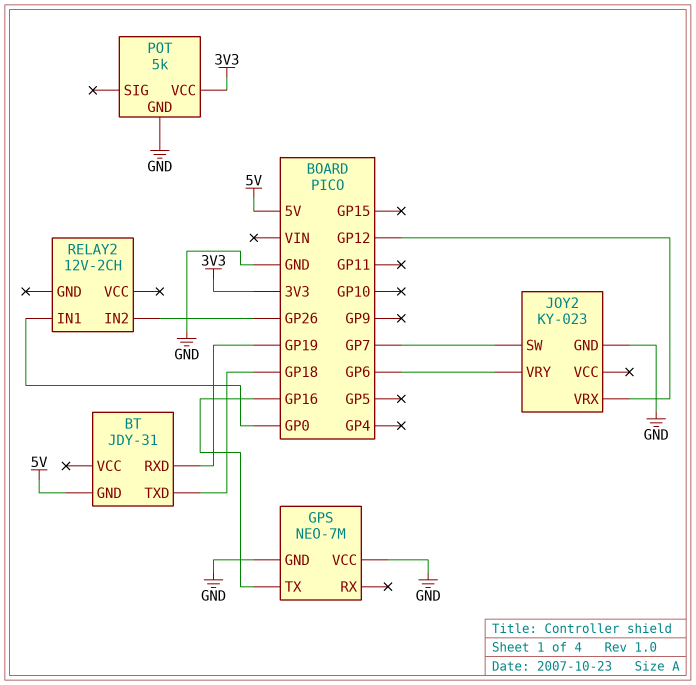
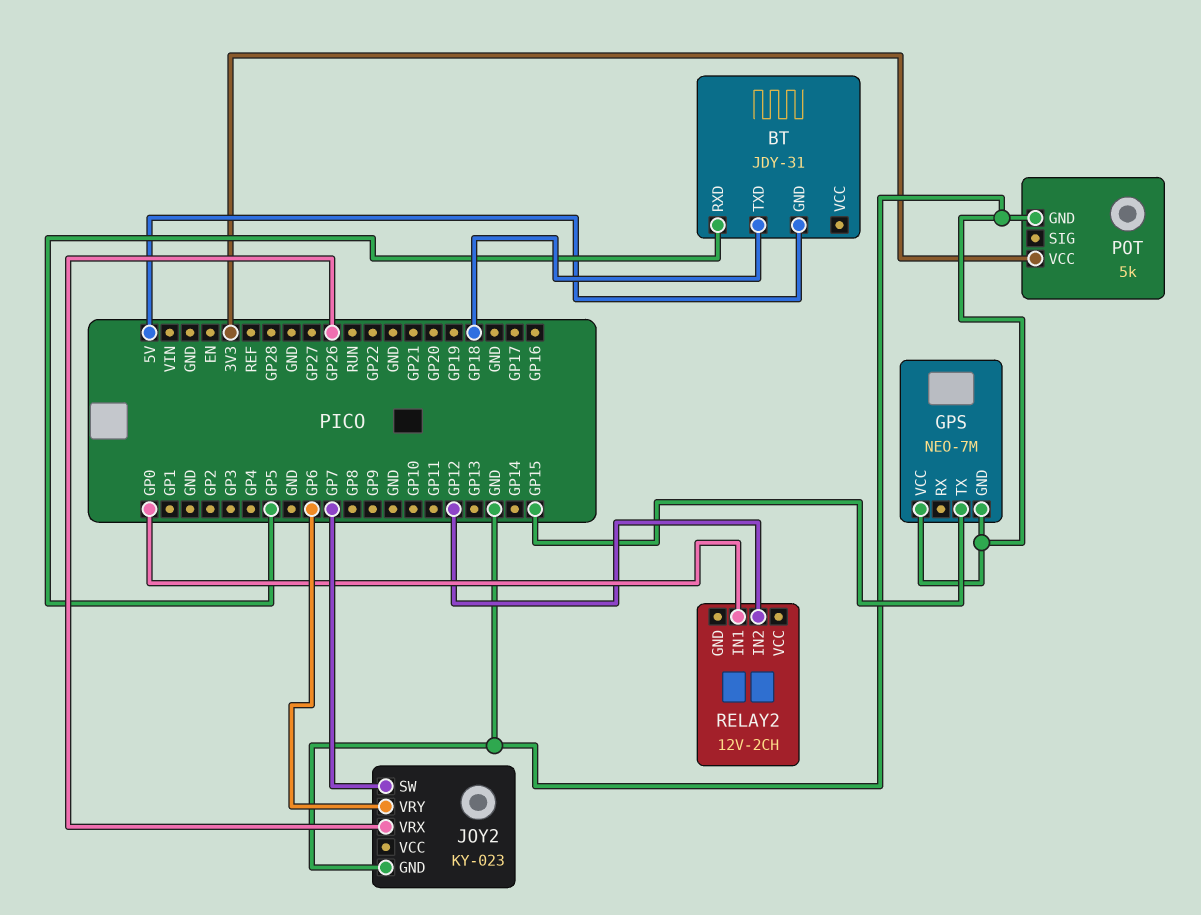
BT pin RXD: GP19 -> GP5
GPS pin TX: GP16 -> GP15
JOY2 pin VRX: GP12 -> GP26
RELAY2 pin IN2: GP26 -> GP12

